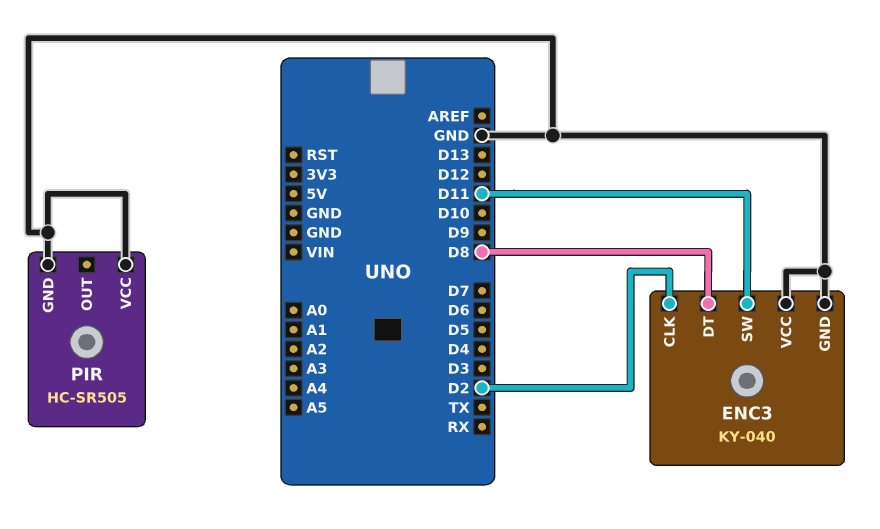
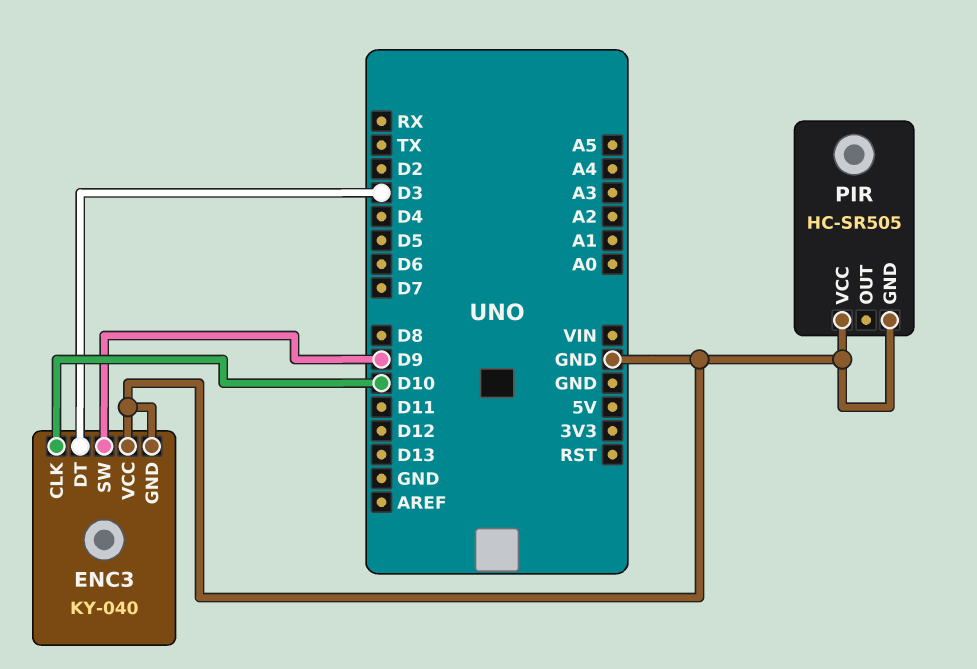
ENC3 pin CLK: D2 -> D10
ENC3 pin DT: D8 -> D3
ENC3 pin SW: D11 -> D9

